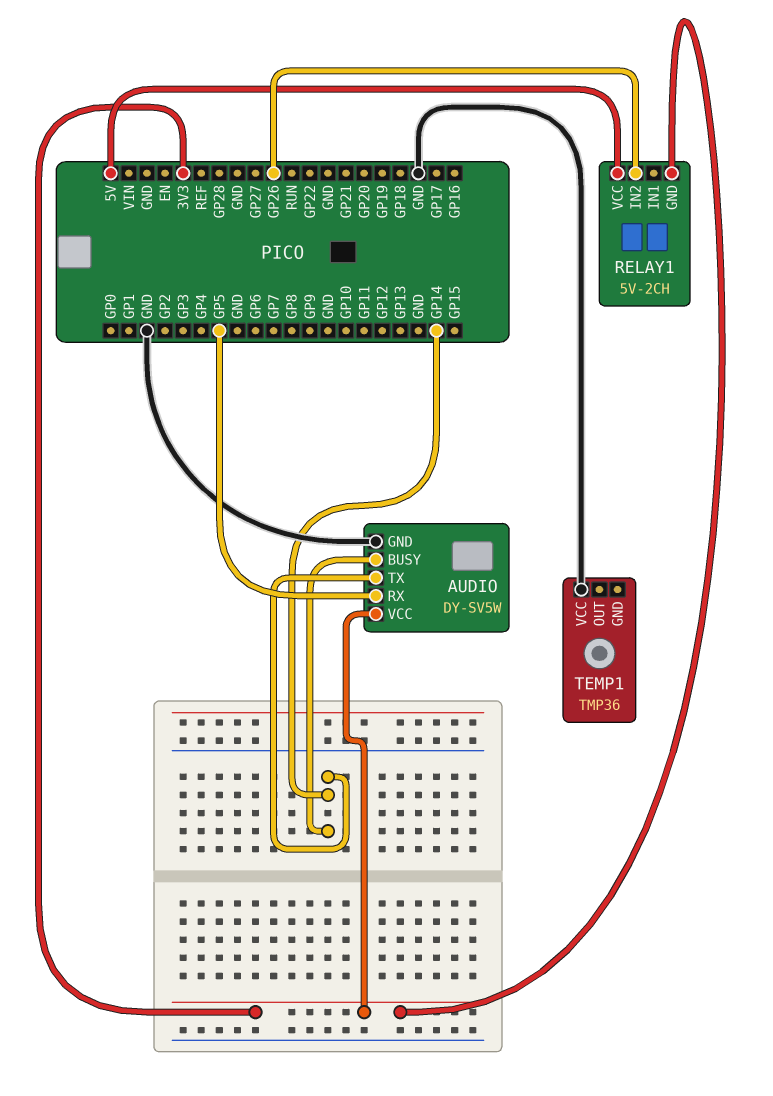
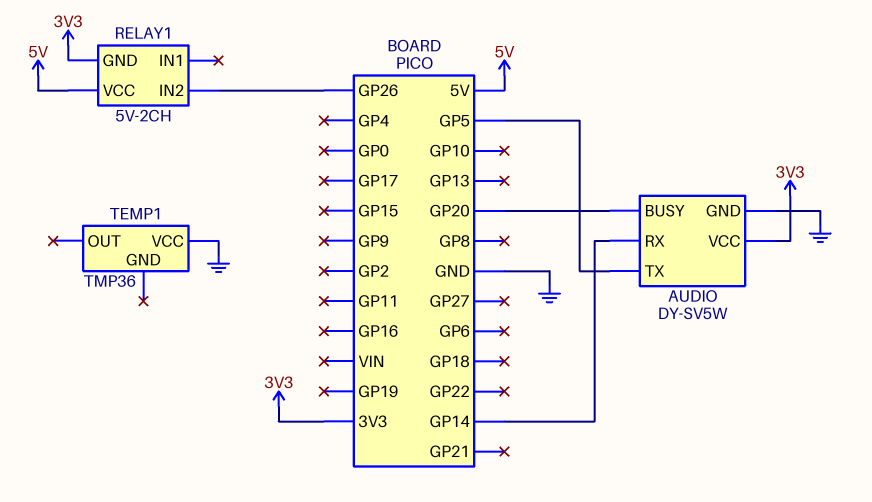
AUDIO pin BUSY: GP14 -> GP20
AUDIO pin RX: GP5 -> GP14
AUDIO pin TX: GP14 -> GP5

